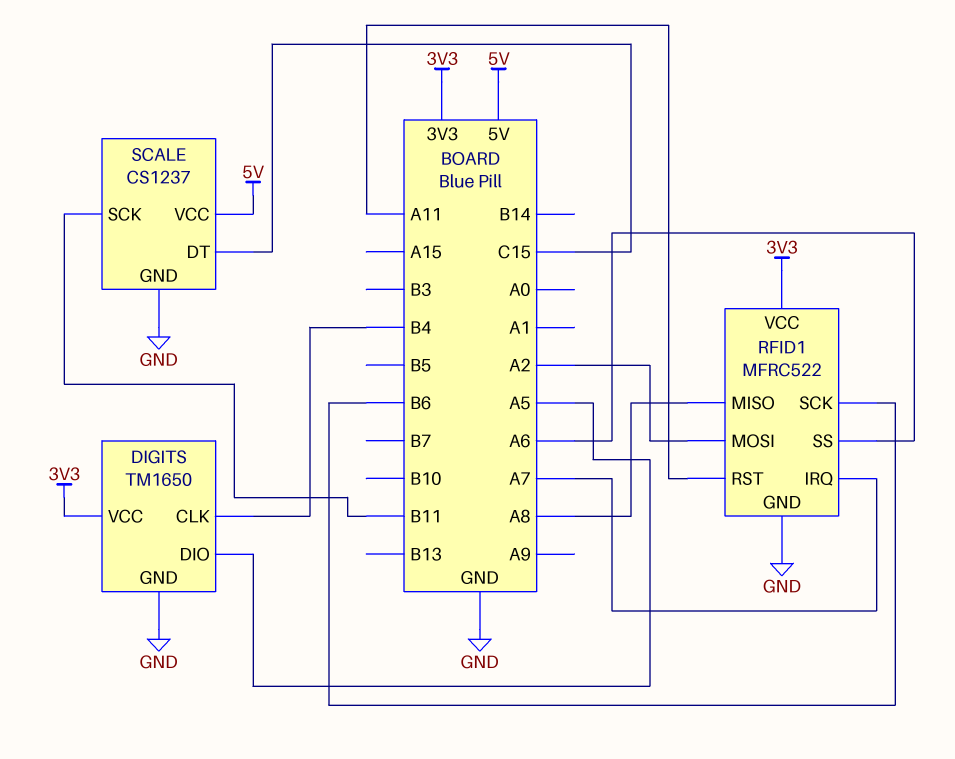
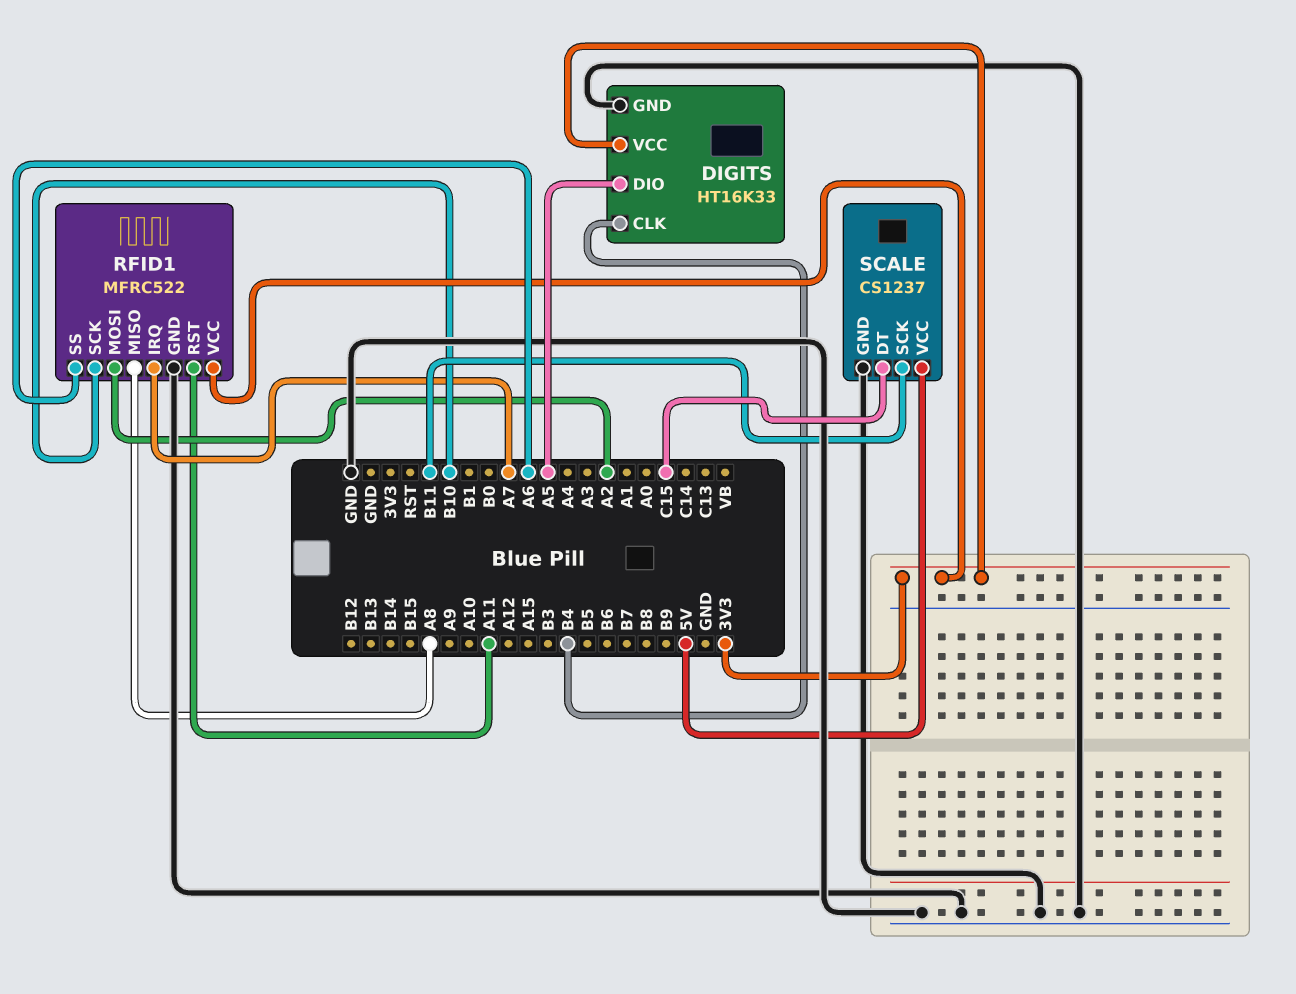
DIGITS: TM1650 -> HT16K33
RFID1 pin SCK: B6 -> B10

